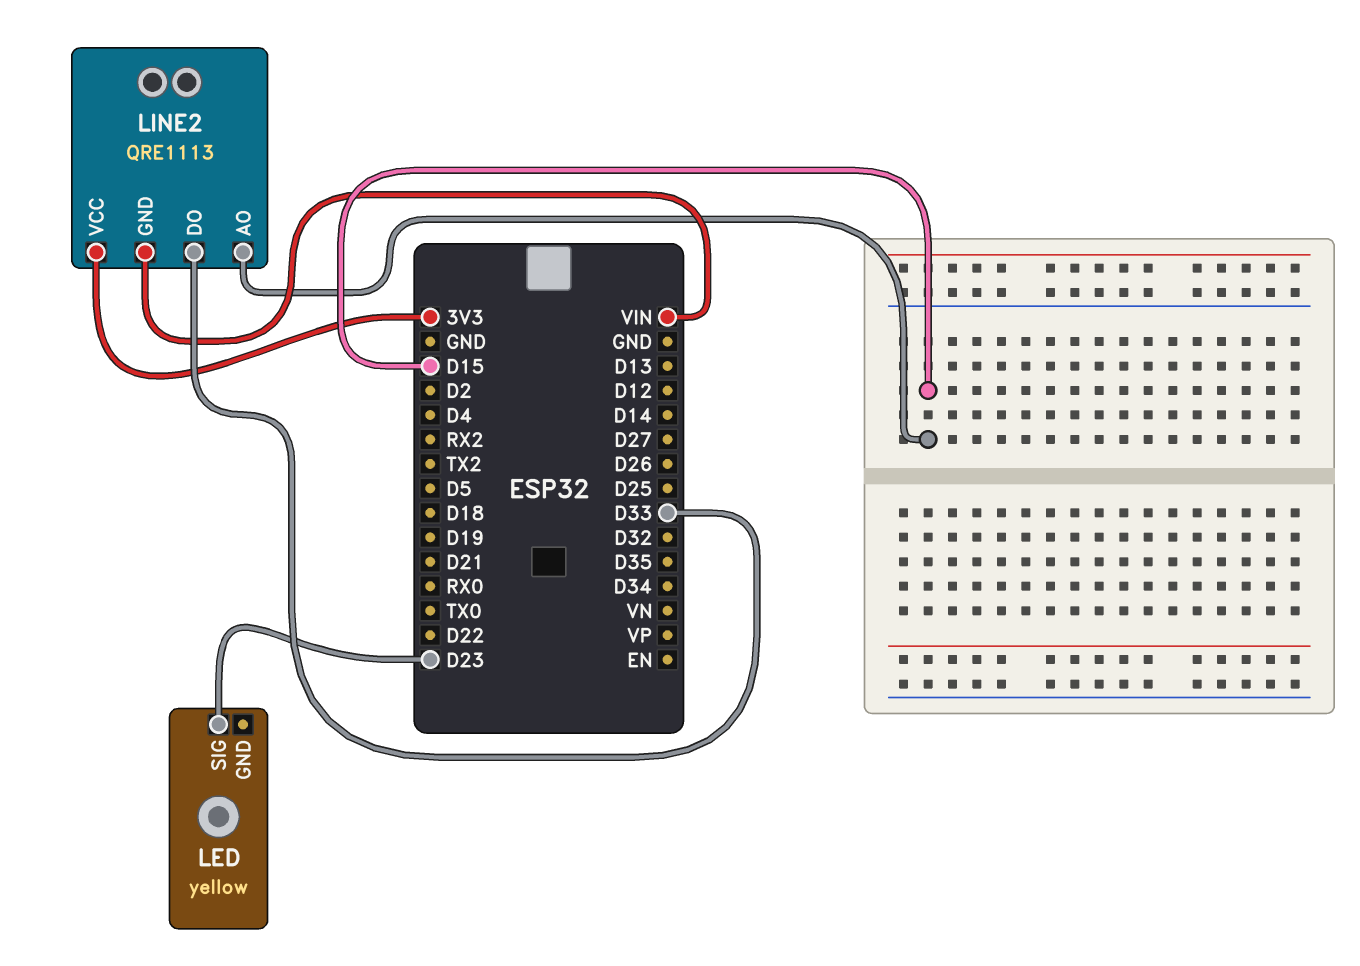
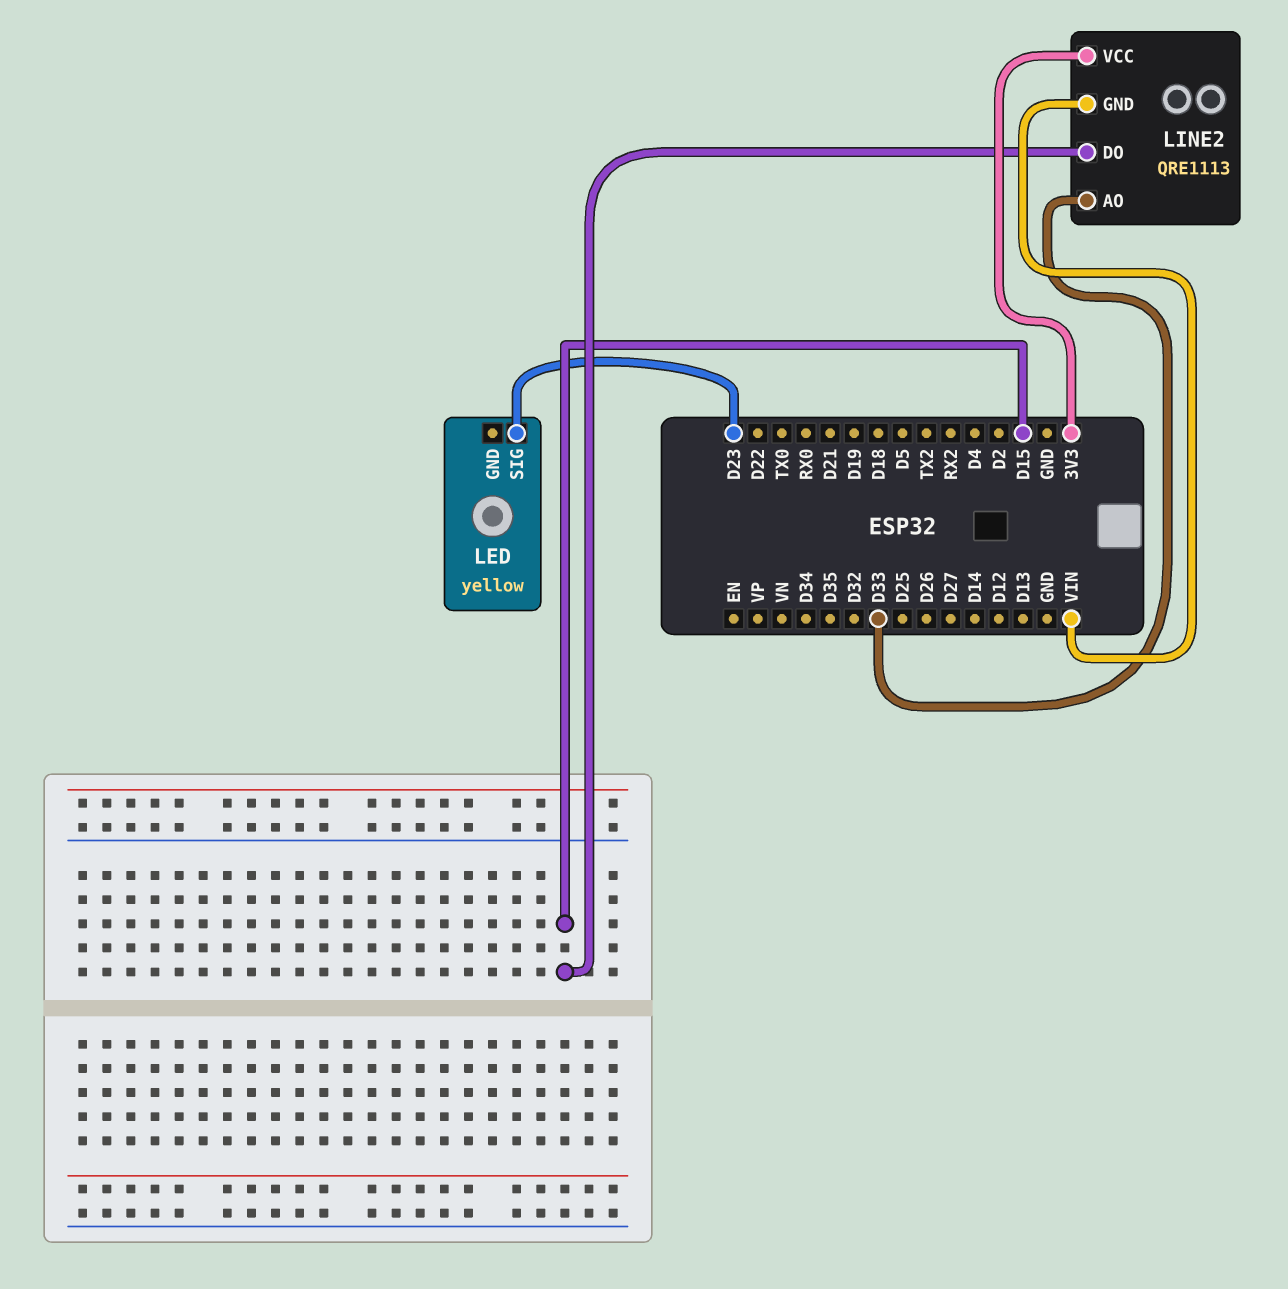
LINE2 pin AO: D15 -> D33
LINE2 pin DO: D33 -> D15

